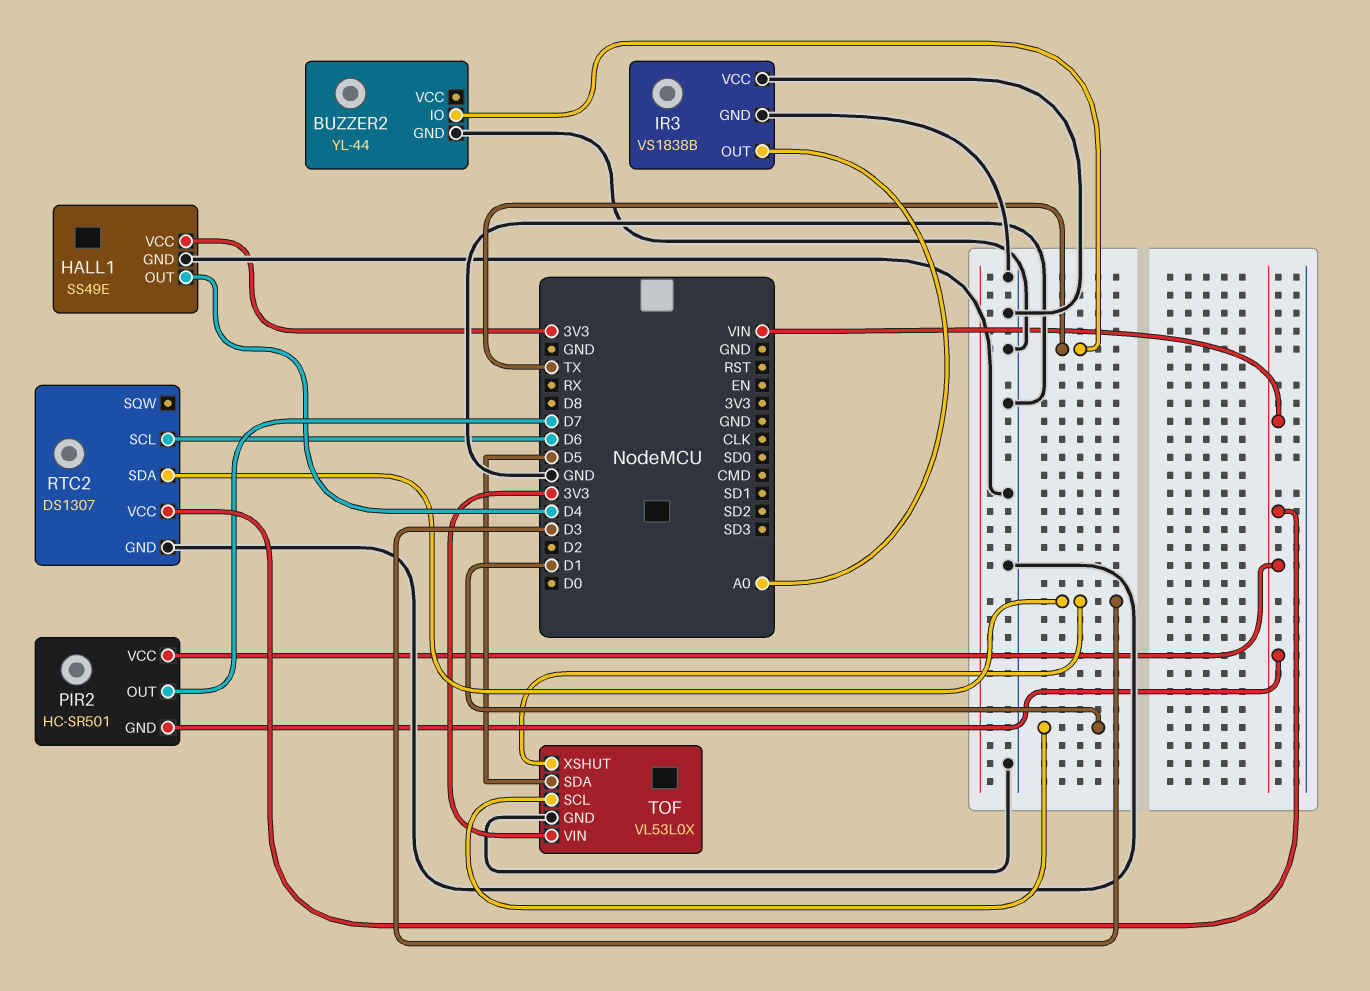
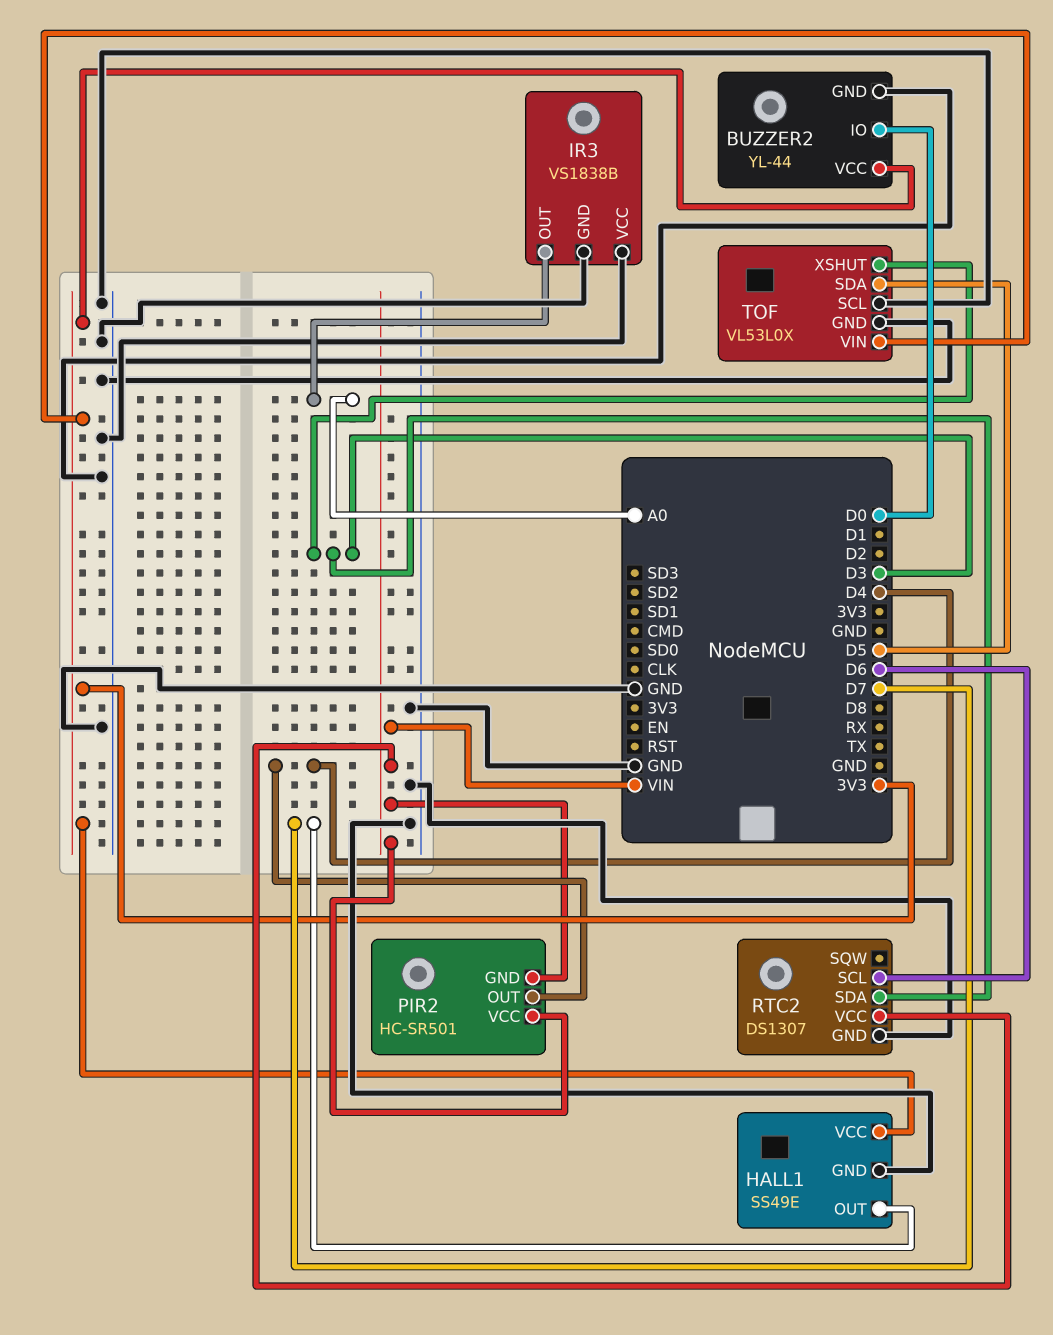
BUZZER2 pin IO: TX -> D0
BUZZER2 pin VCC: none -> 3V3
HALL1 pin OUT: D4 -> D7
PIR2 pin OUT: D7 -> D4
TOF pin SCL: D1 -> GND

